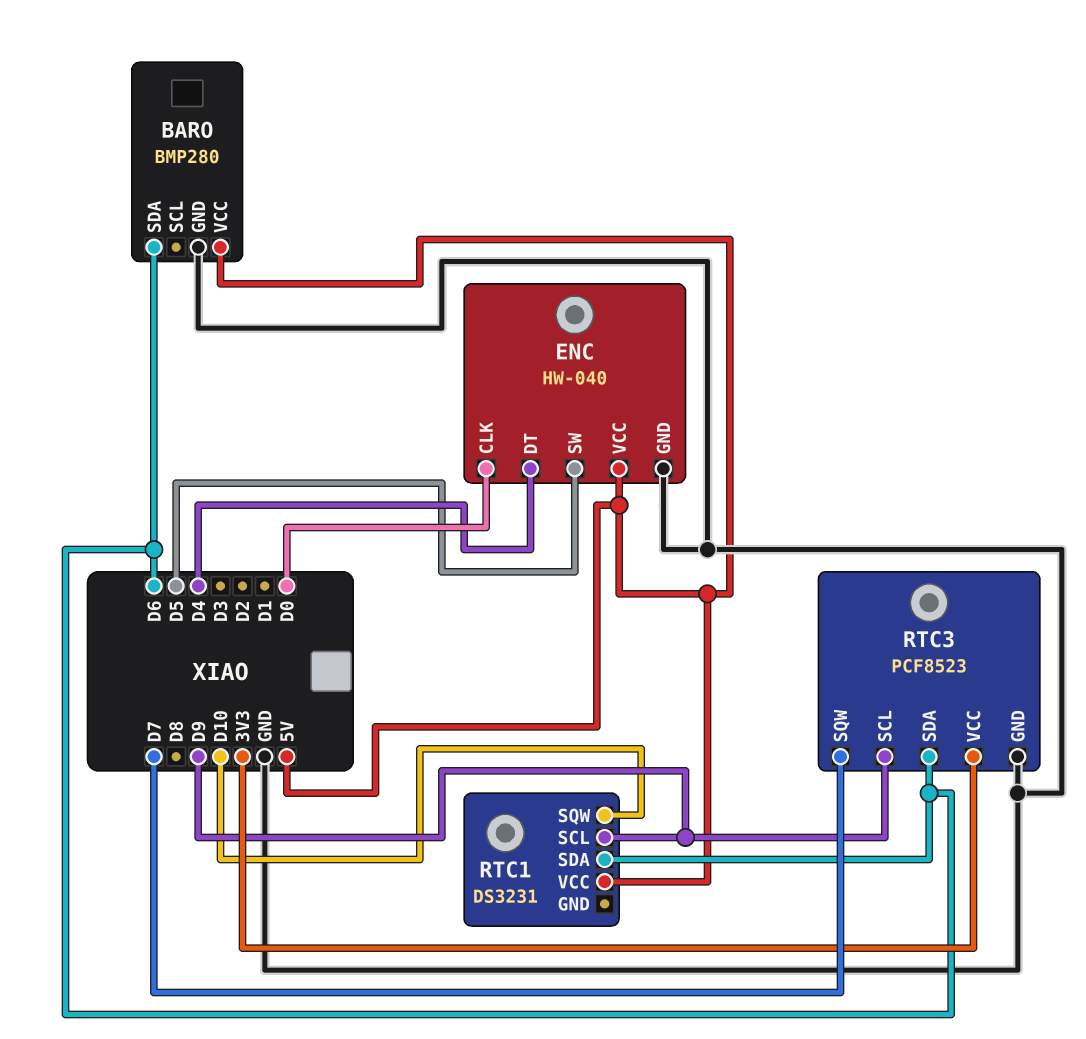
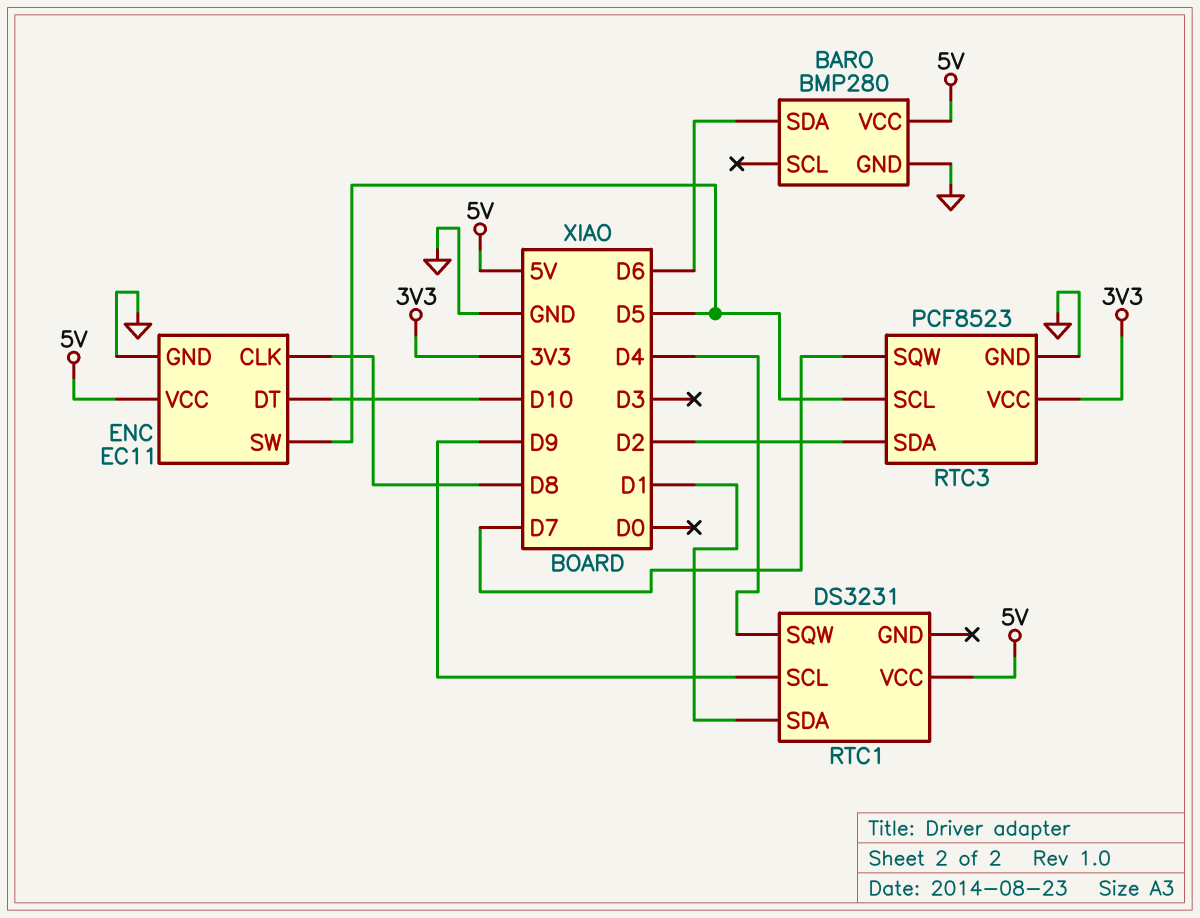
ENC: HW-040 -> EC11
ENC pin CLK: D0 -> D8
ENC pin DT: D4 -> D10
RTC1 pin SDA: D6 -> D1
RTC1 pin SQW: D10 -> D4
RTC3 pin SCL: D9 -> D5
RTC3 pin SDA: D6 -> D2

